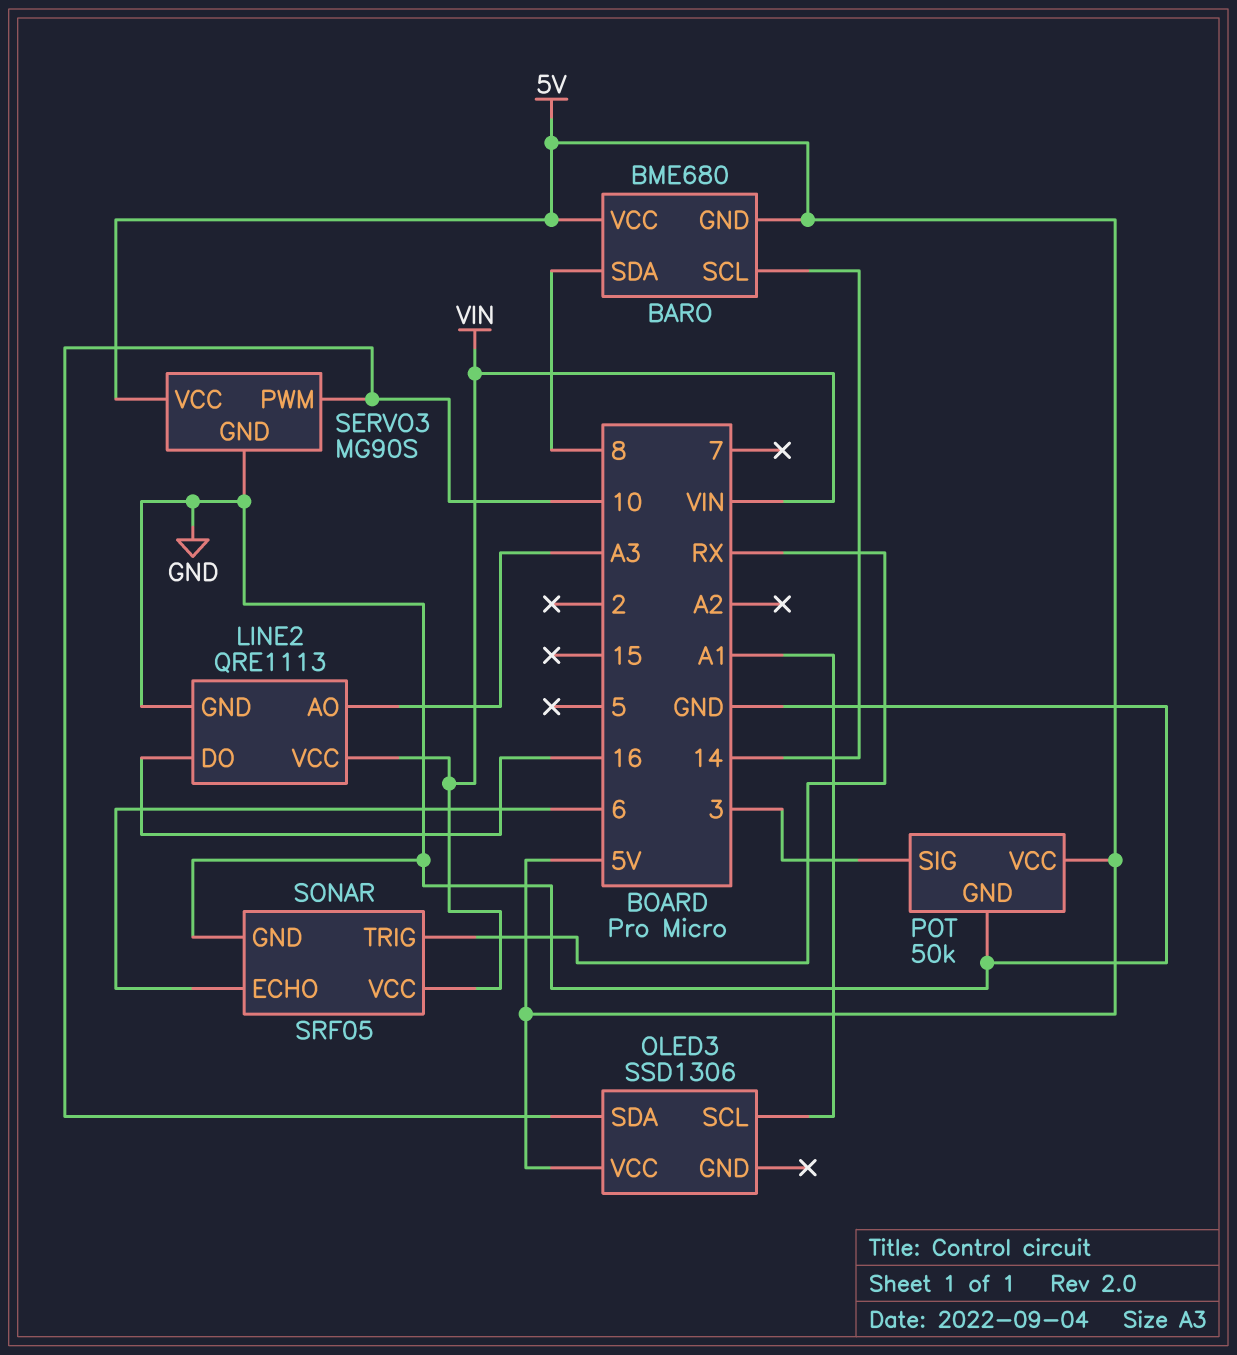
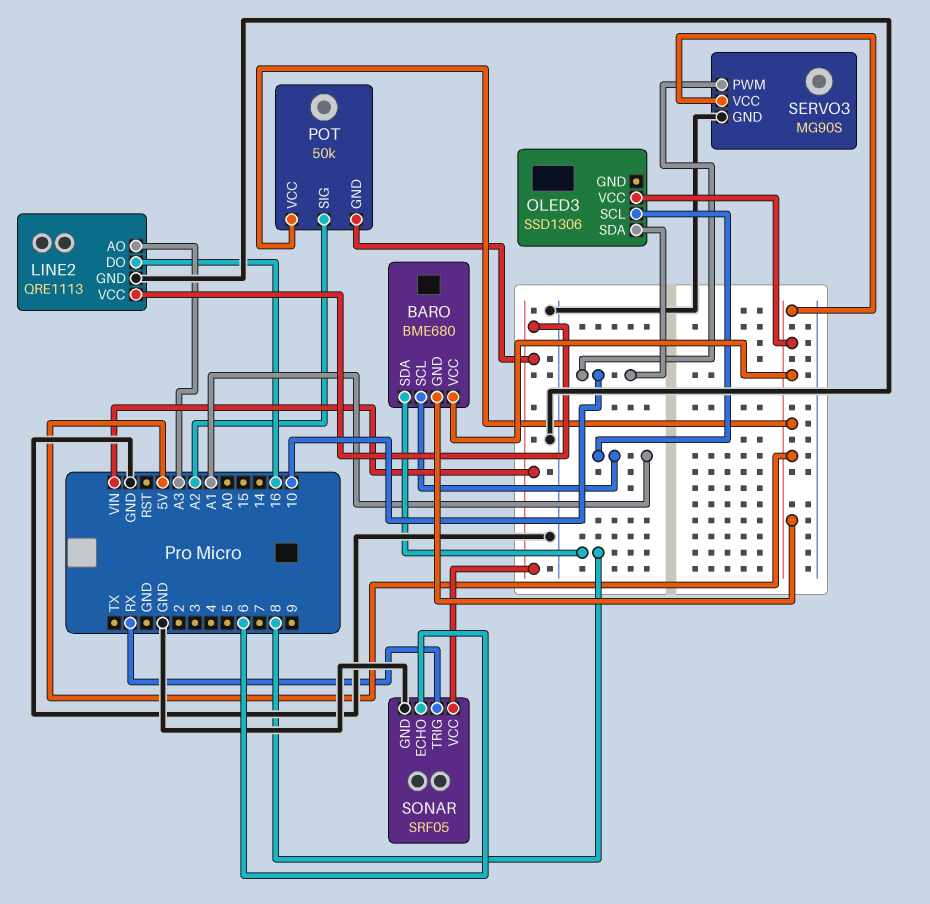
BARO pin SCL: 14 -> A1
POT pin GND: GND -> VIN
POT pin SIG: 3 -> A2

